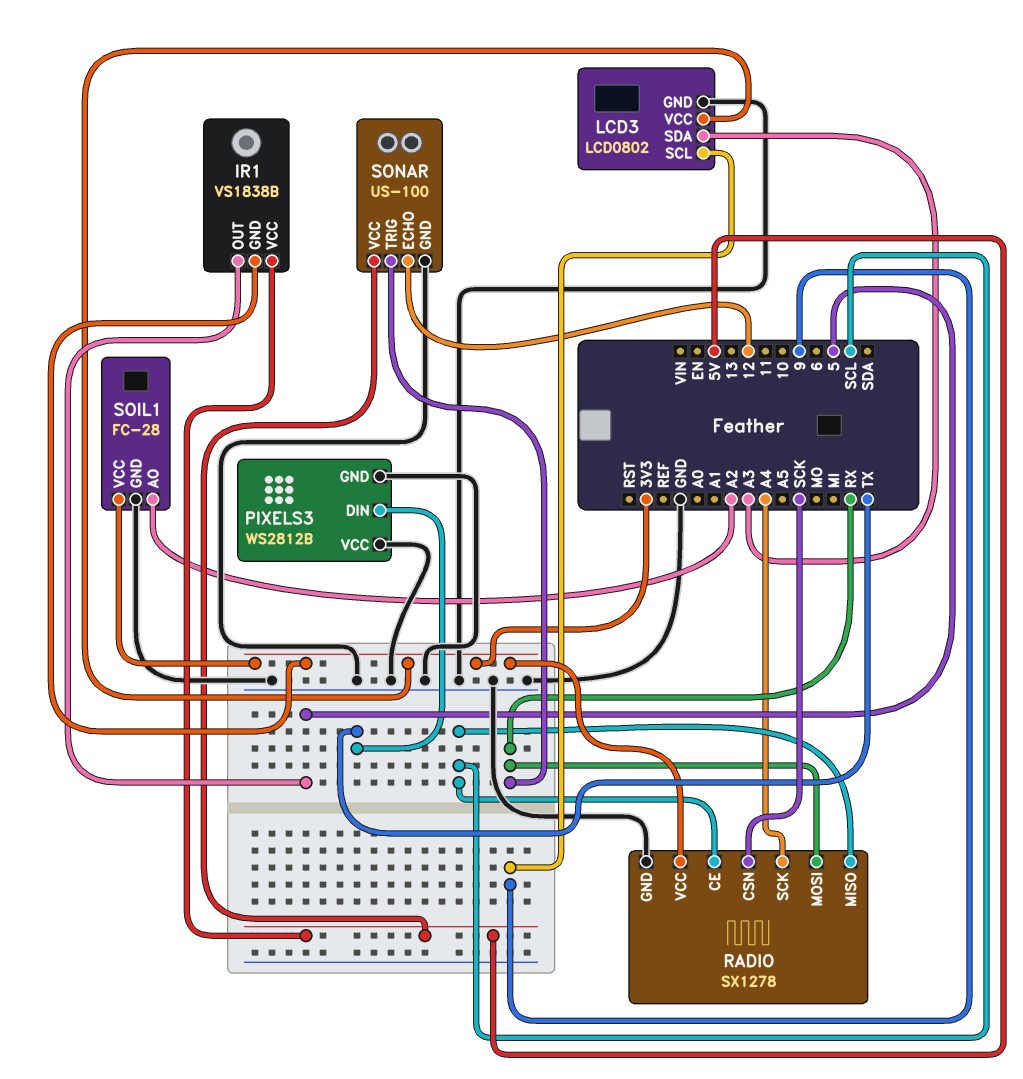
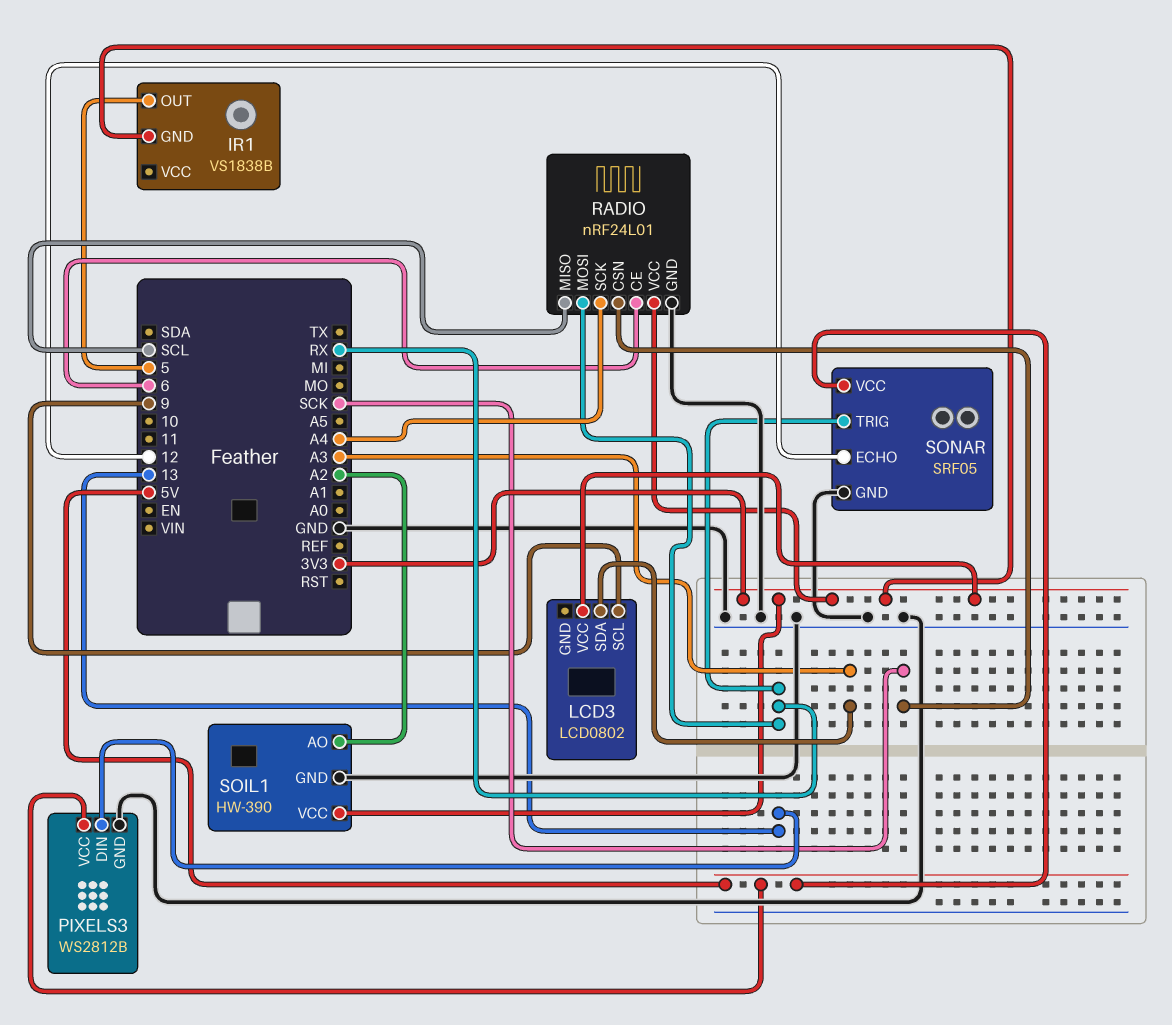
IR1 pin VCC: 5V -> none
LCD3 pin GND: GND -> none
PIXELS3 pin DIN: TX -> 13
PIXELS3 pin VCC: GND -> 5V
RADIO: SX1278 -> nRF24L01
RADIO pin CE: SCL -> 6
SOIL1: FC-28 -> HW-390
SONAR: US-100 -> SRF05

